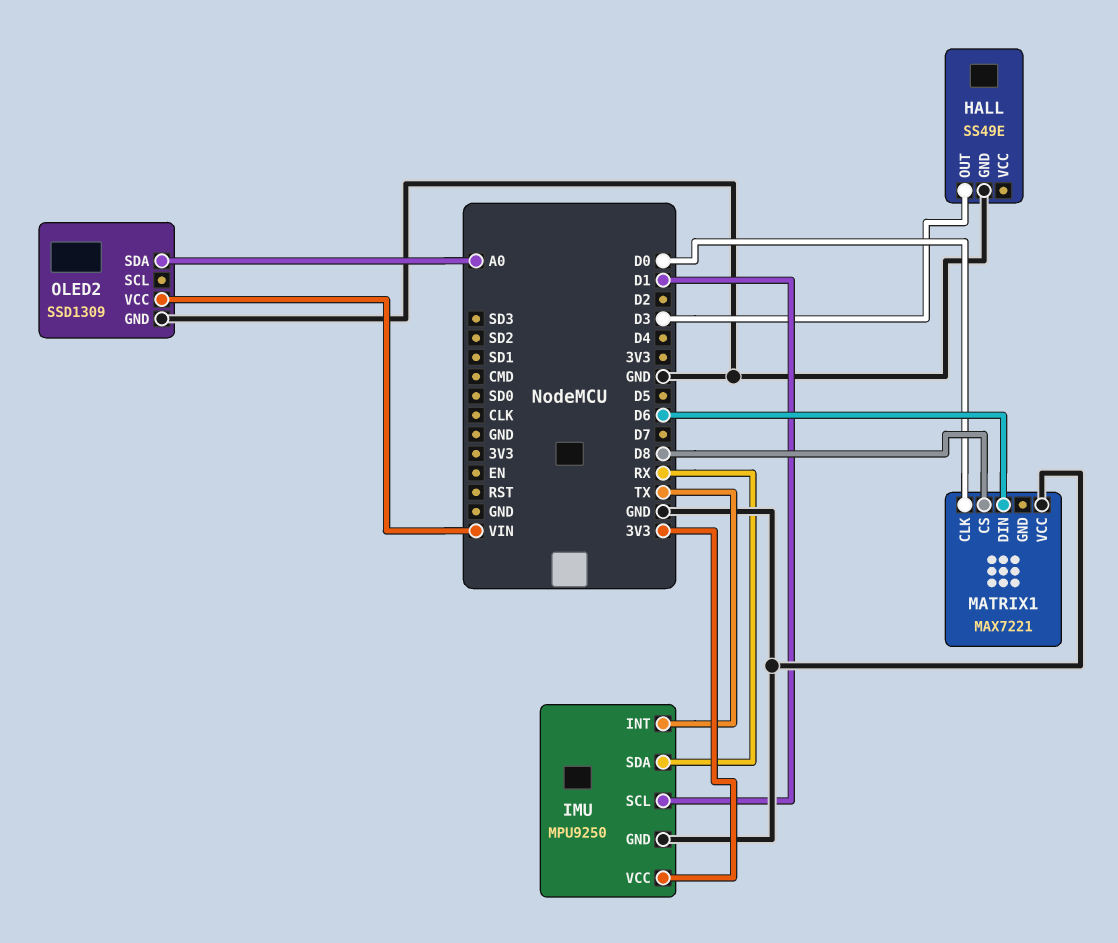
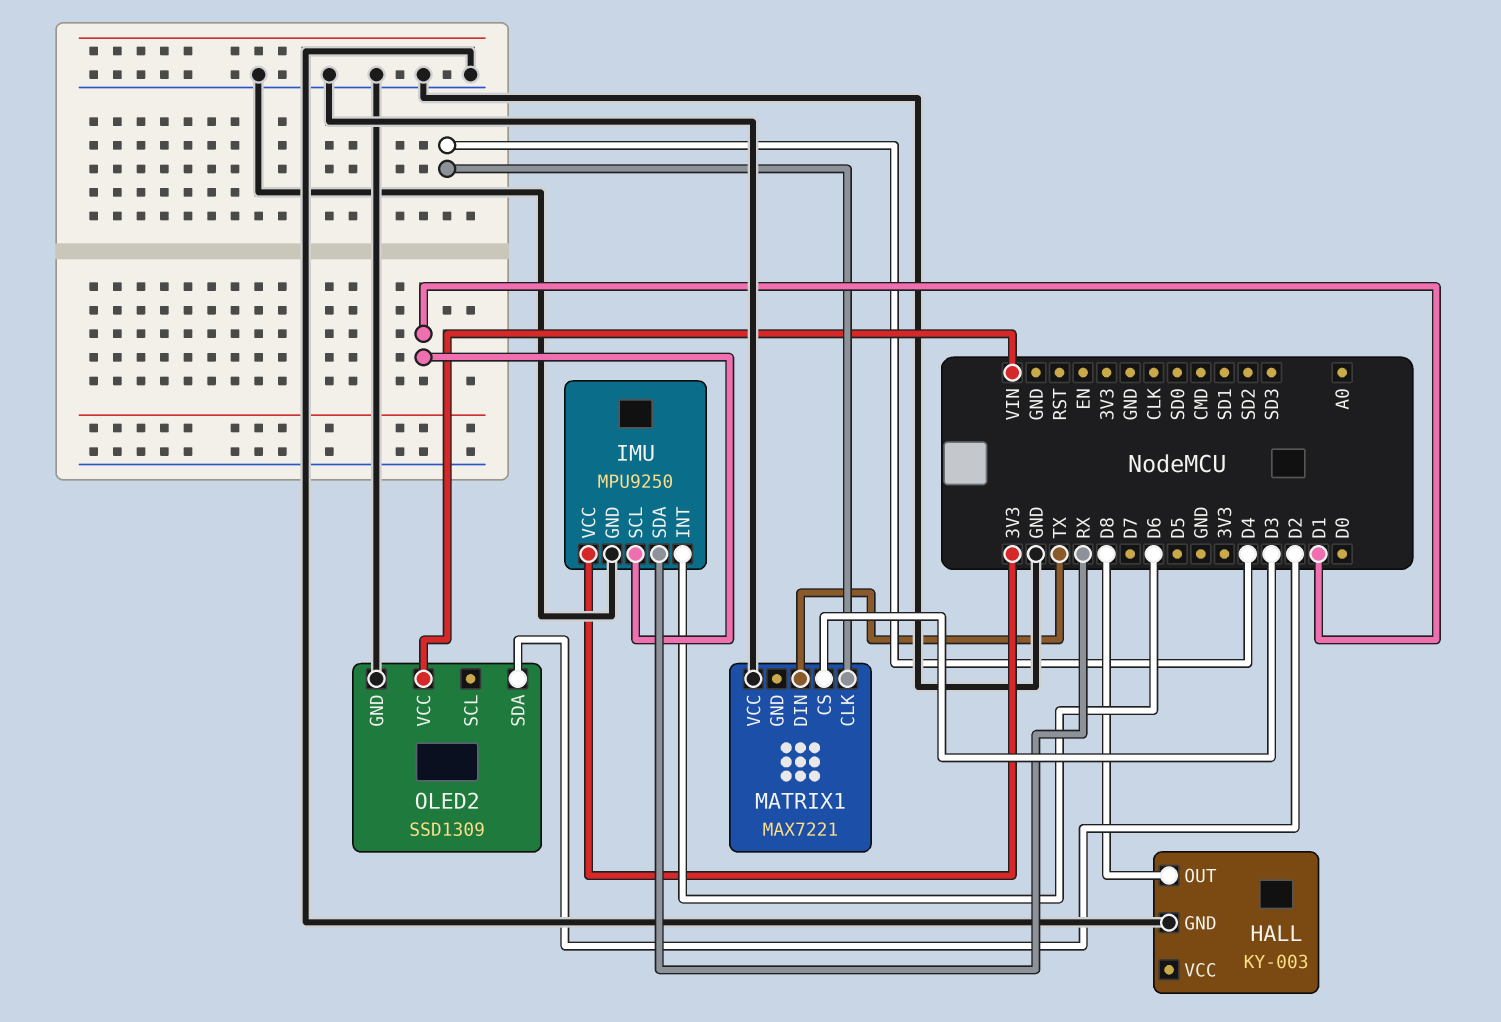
HALL: SS49E -> KY-003
HALL pin OUT: D3 -> D8
IMU pin INT: TX -> D6
MATRIX1 pin CLK: D0 -> D4
MATRIX1 pin CS: D8 -> D3
MATRIX1 pin DIN: D6 -> TX
OLED2 pin SDA: A0 -> D2

